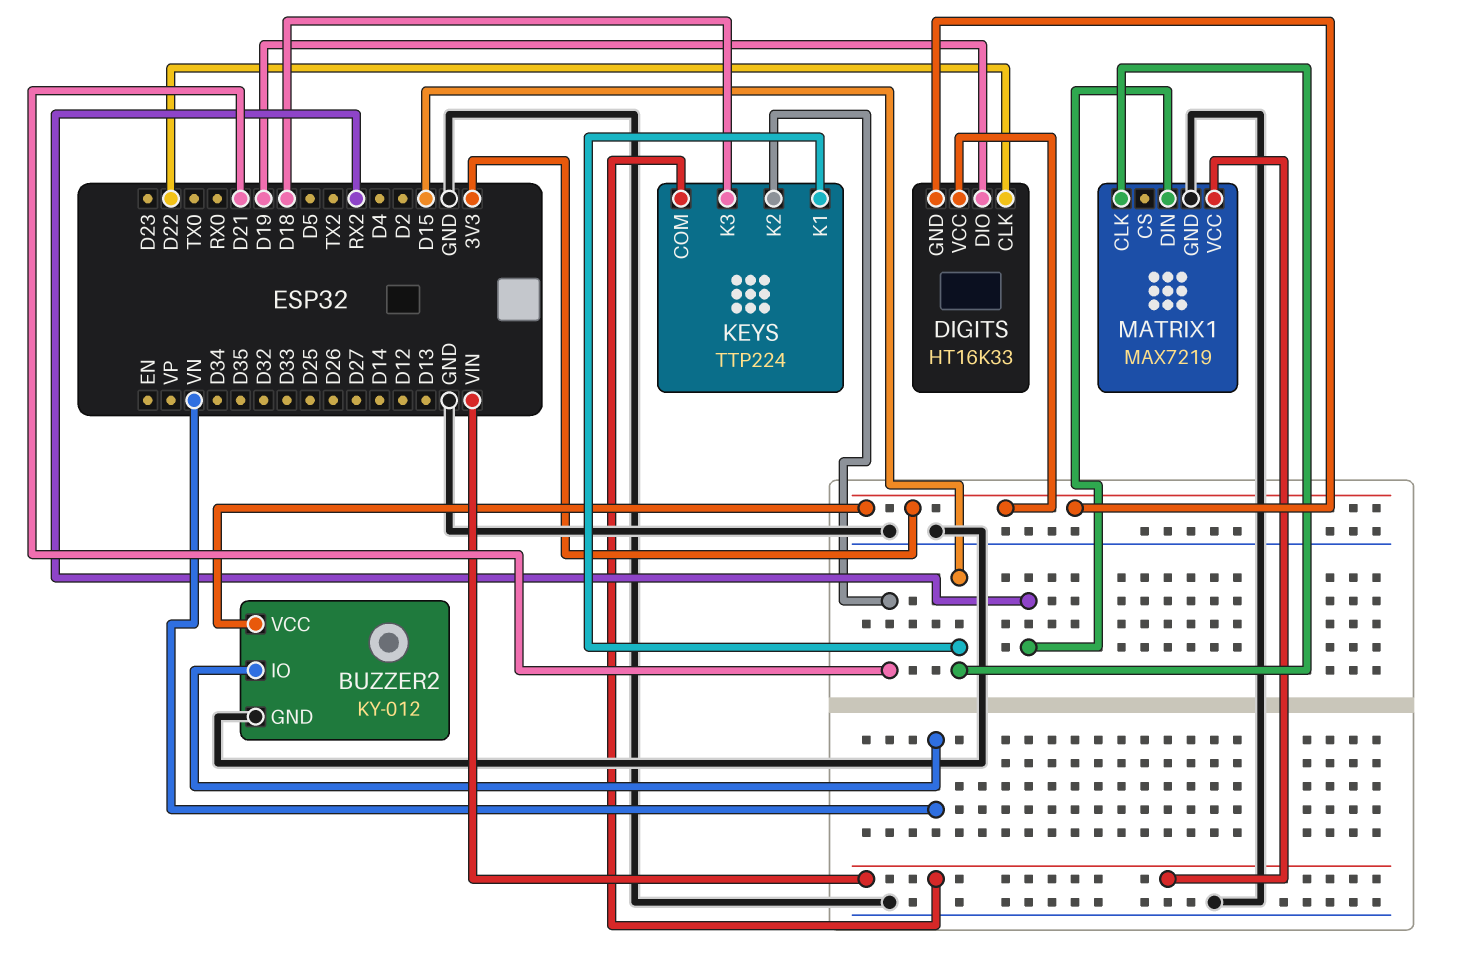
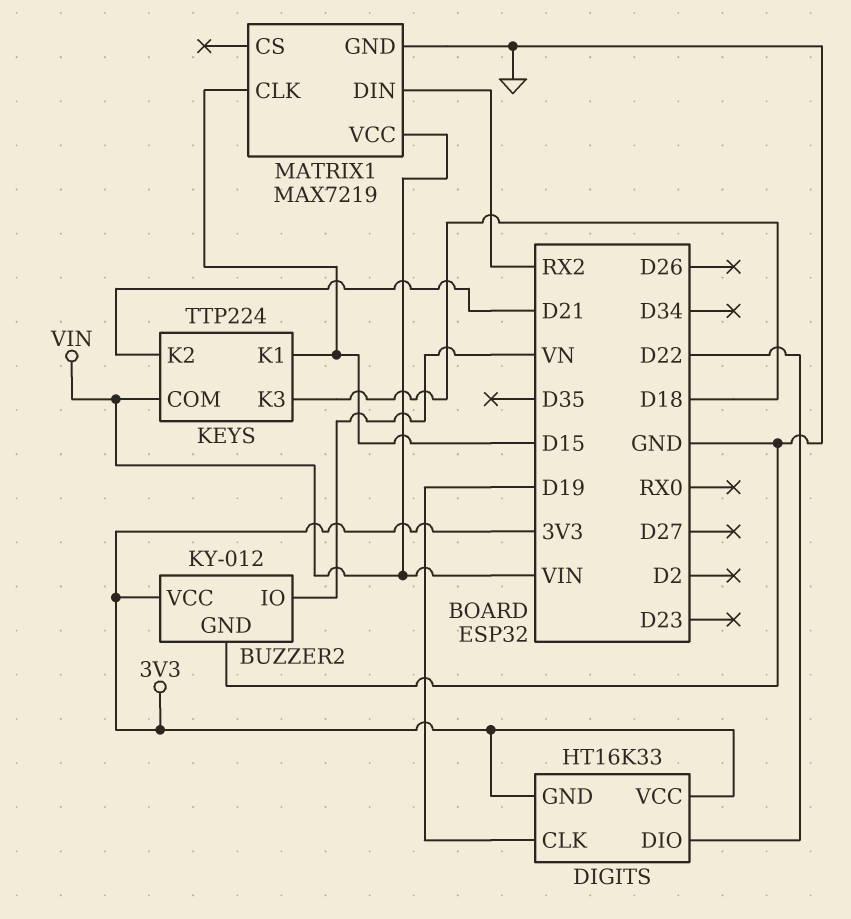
DIGITS pin CLK: D22 -> D19
DIGITS pin DIO: D19 -> D22

